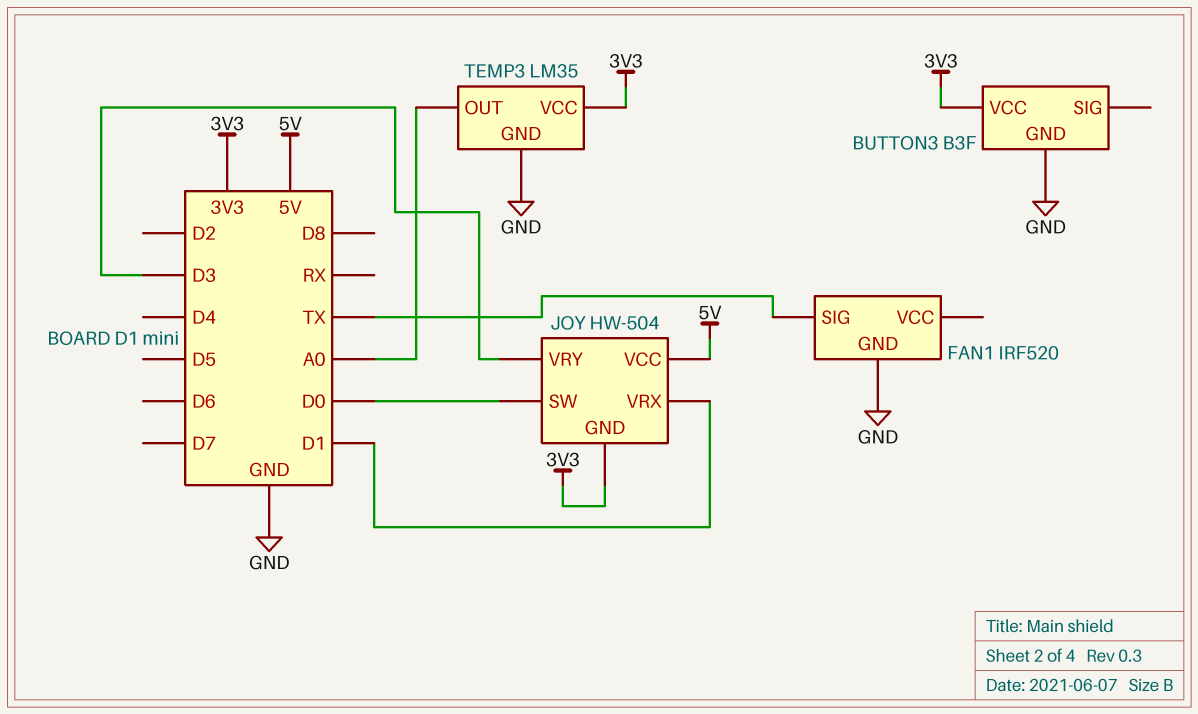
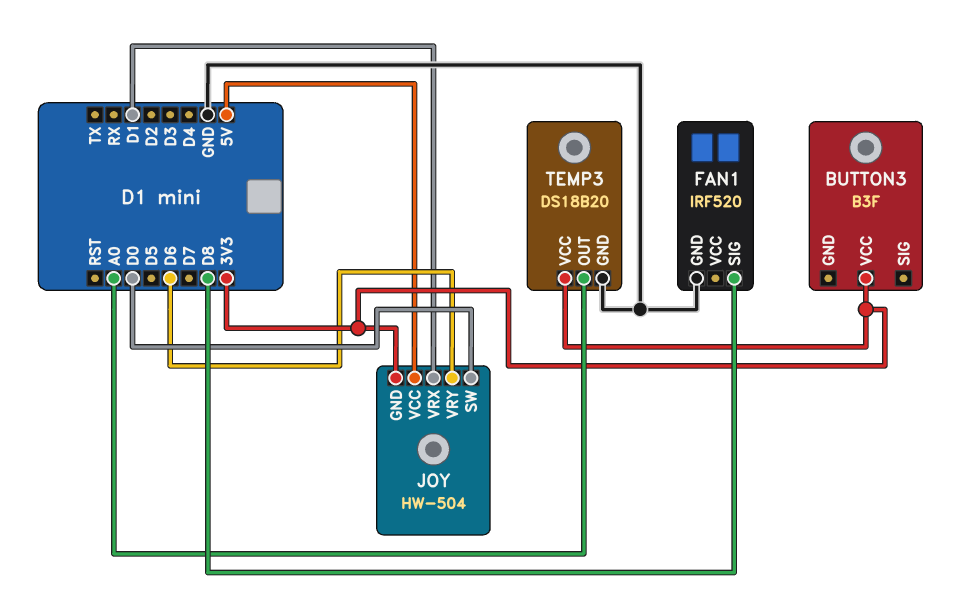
BUTTON3 pin GND: GND -> none
FAN1 pin SIG: TX -> D8
JOY pin VRY: D3 -> D6
TEMP3: LM35 -> DS18B20

